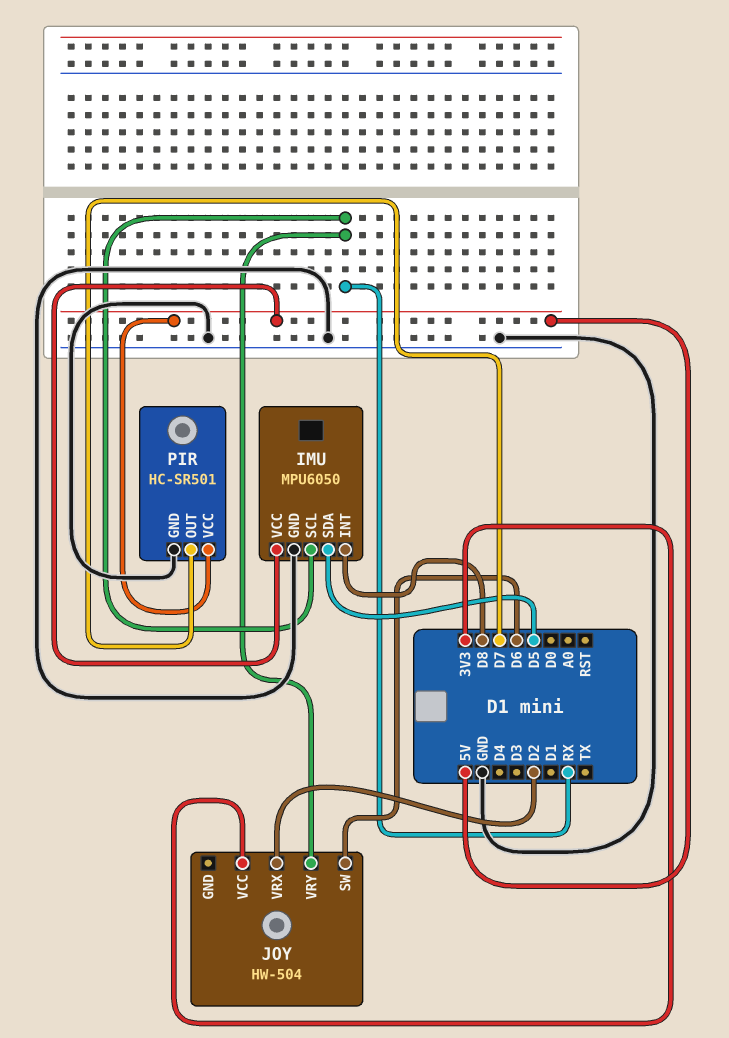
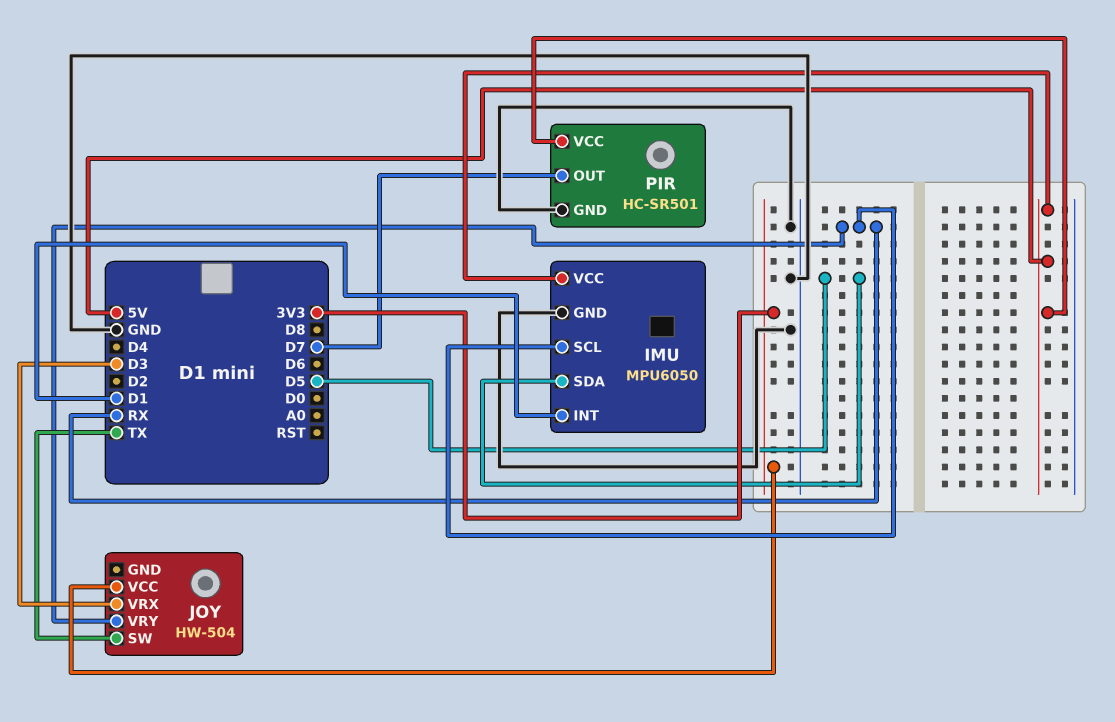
IMU pin INT: D8 -> D1
JOY pin SW: D6 -> TX
JOY pin VRX: D2 -> D3

